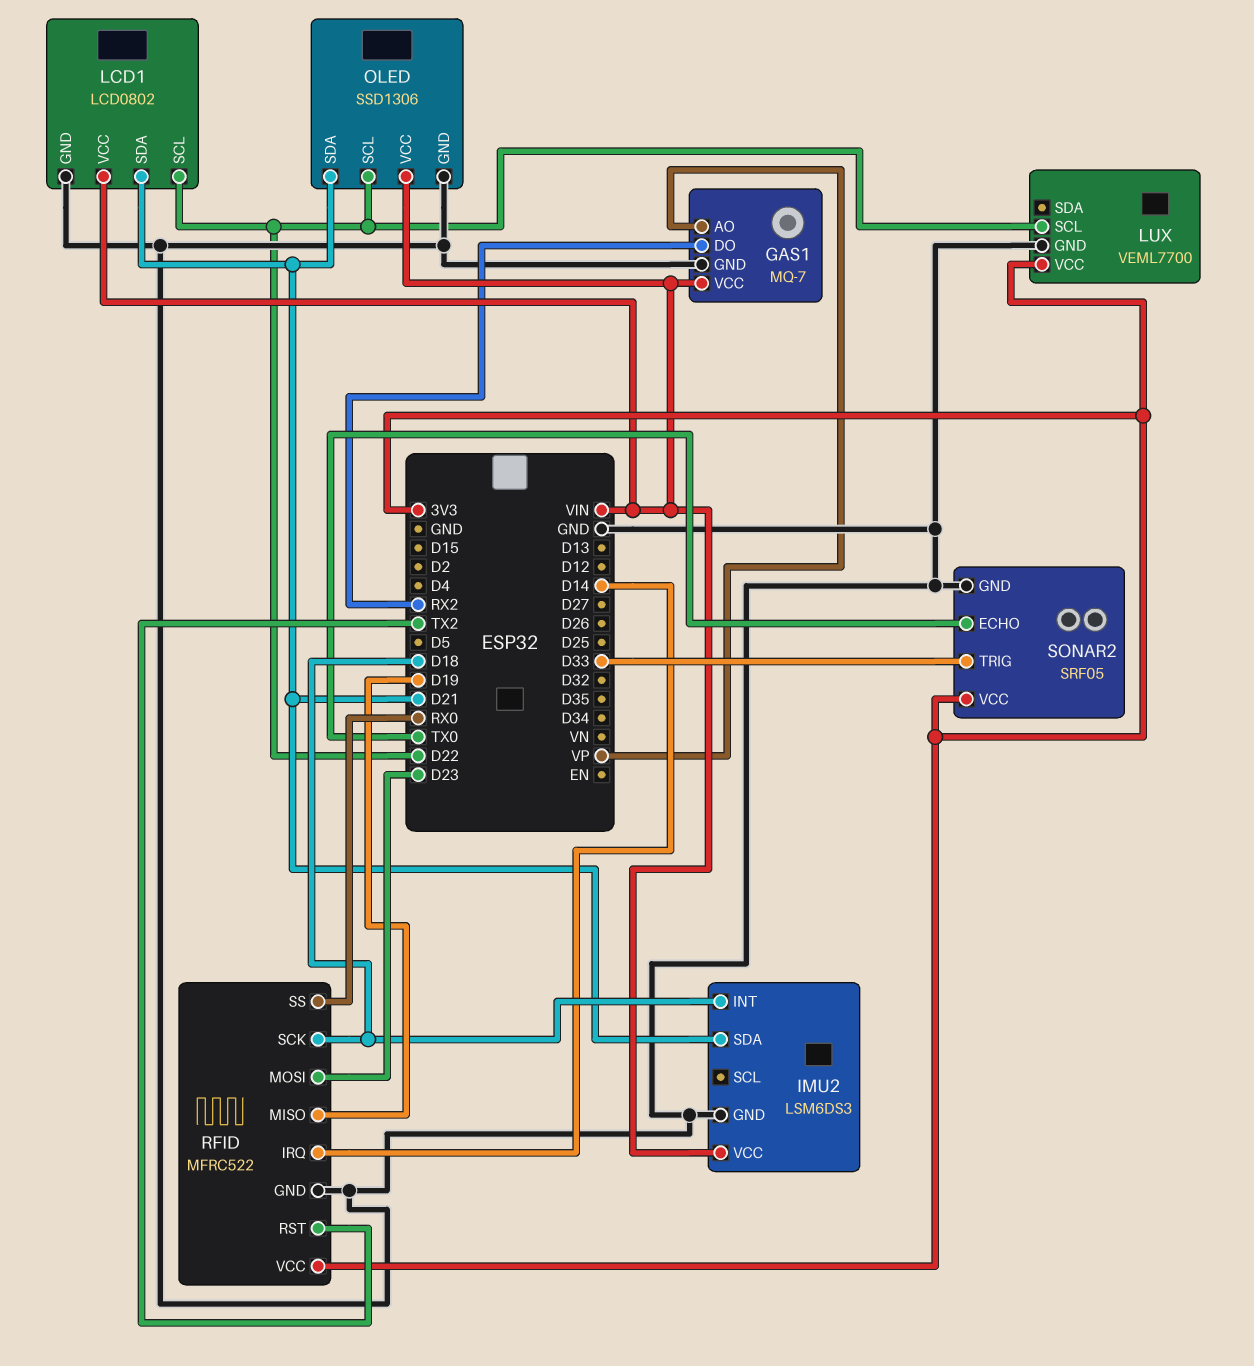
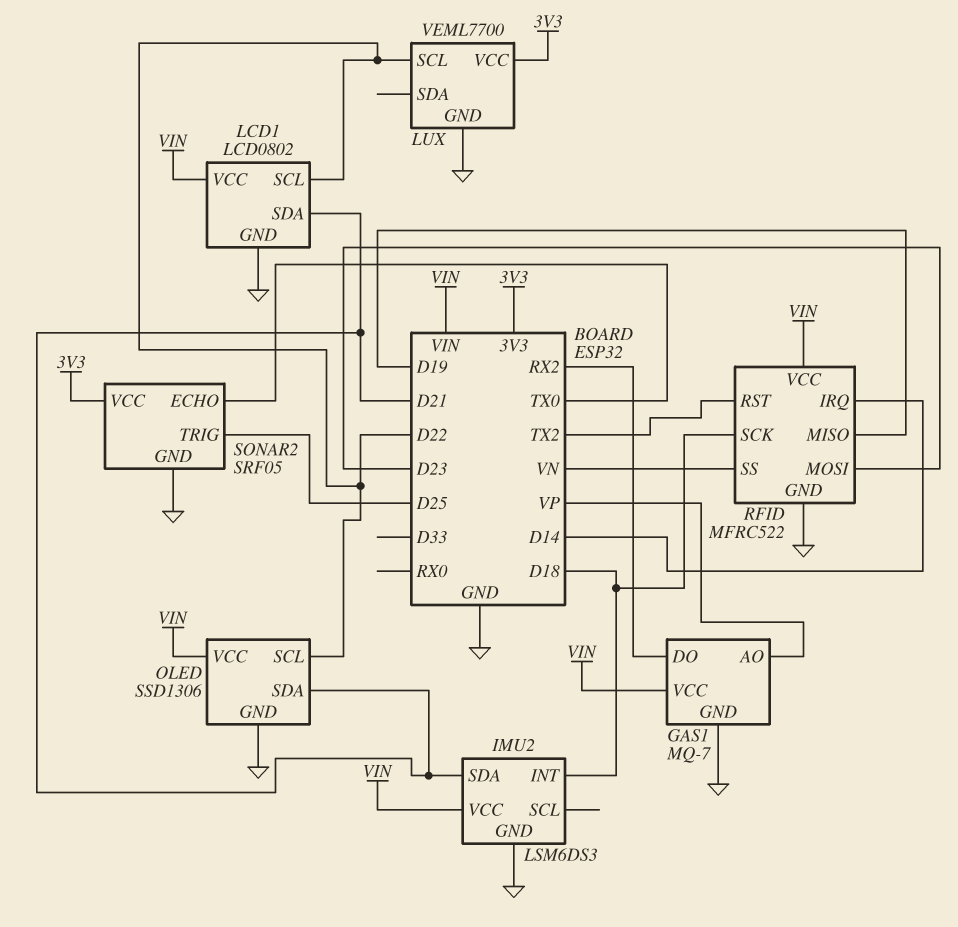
RFID pin SS: RX0 -> VN
RFID pin VCC: 3V3 -> VIN
SONAR2 pin TRIG: D33 -> D25

